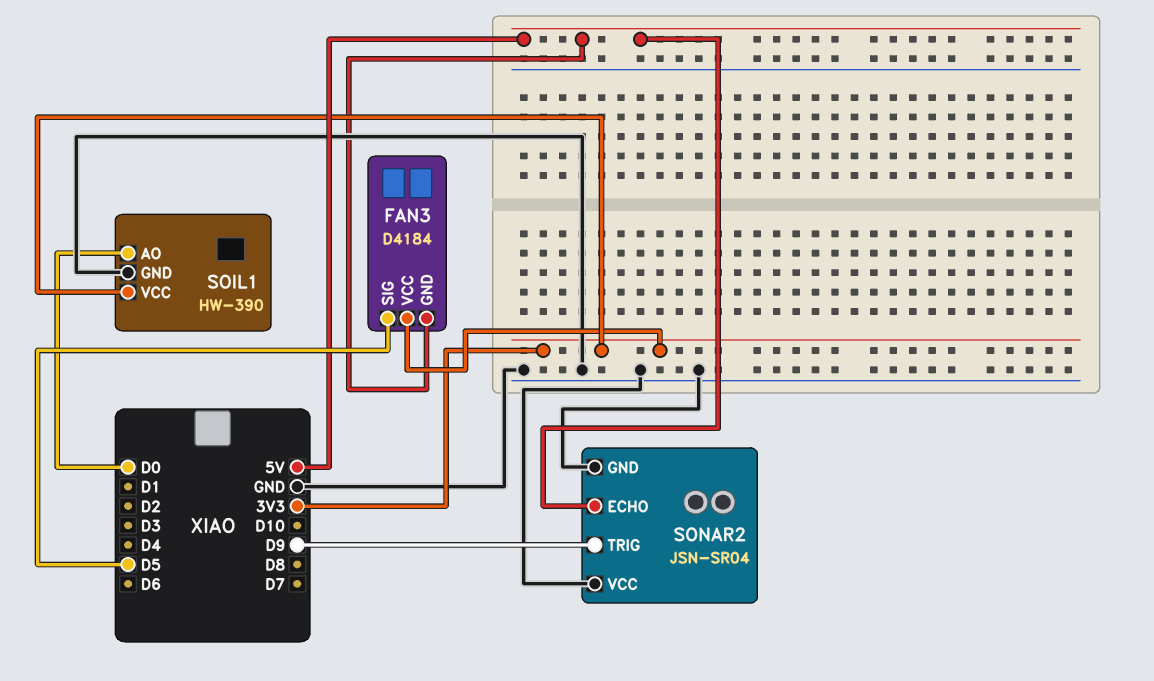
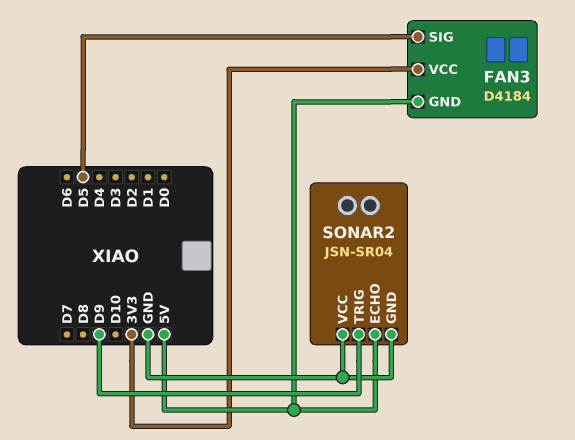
SOIL1: HW-390 -> none
SOIL1 pin AO: D0 -> none
SOIL1 pin GND: GND -> none
SOIL1 pin VCC: 3V3 -> none

